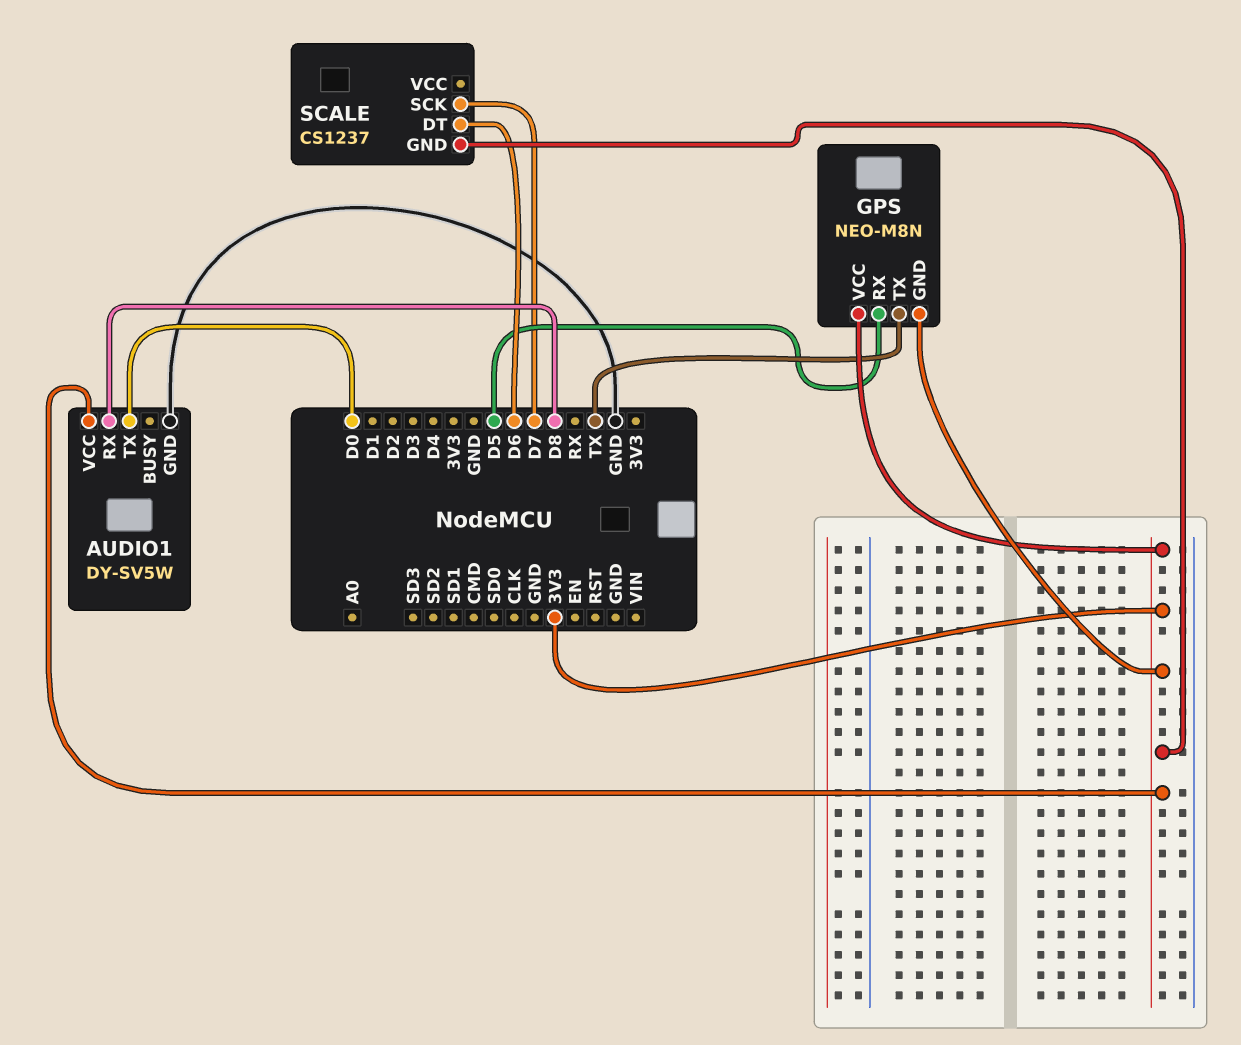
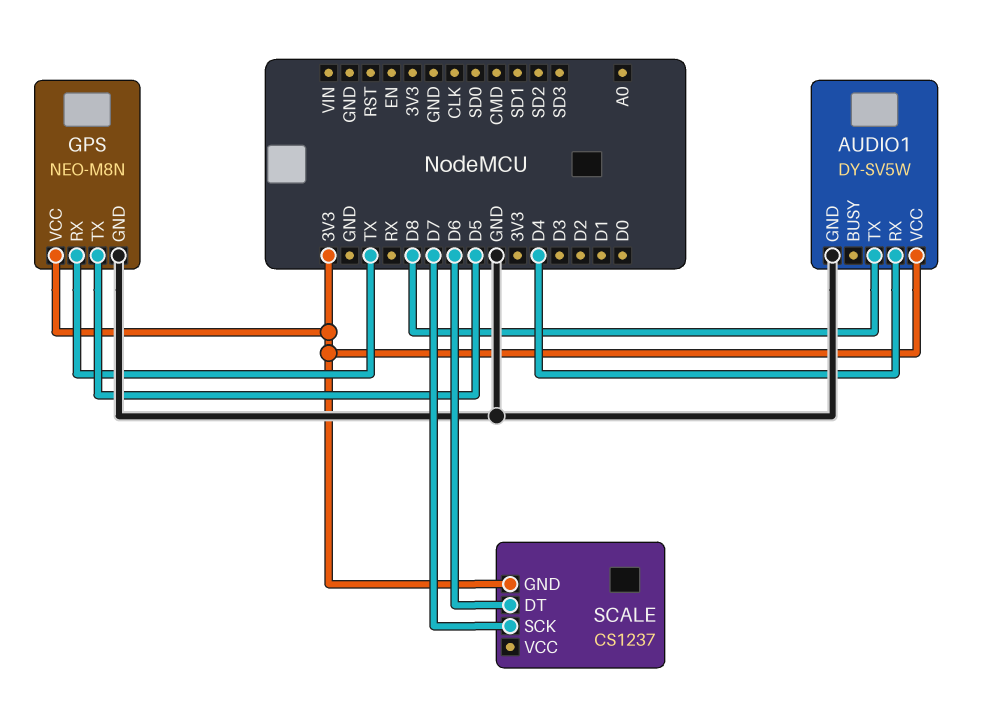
AUDIO1 pin RX: D8 -> D4
AUDIO1 pin TX: D0 -> D8
GPS pin GND: 3V3 -> GND
GPS pin RX: D5 -> TX
GPS pin TX: TX -> D5

